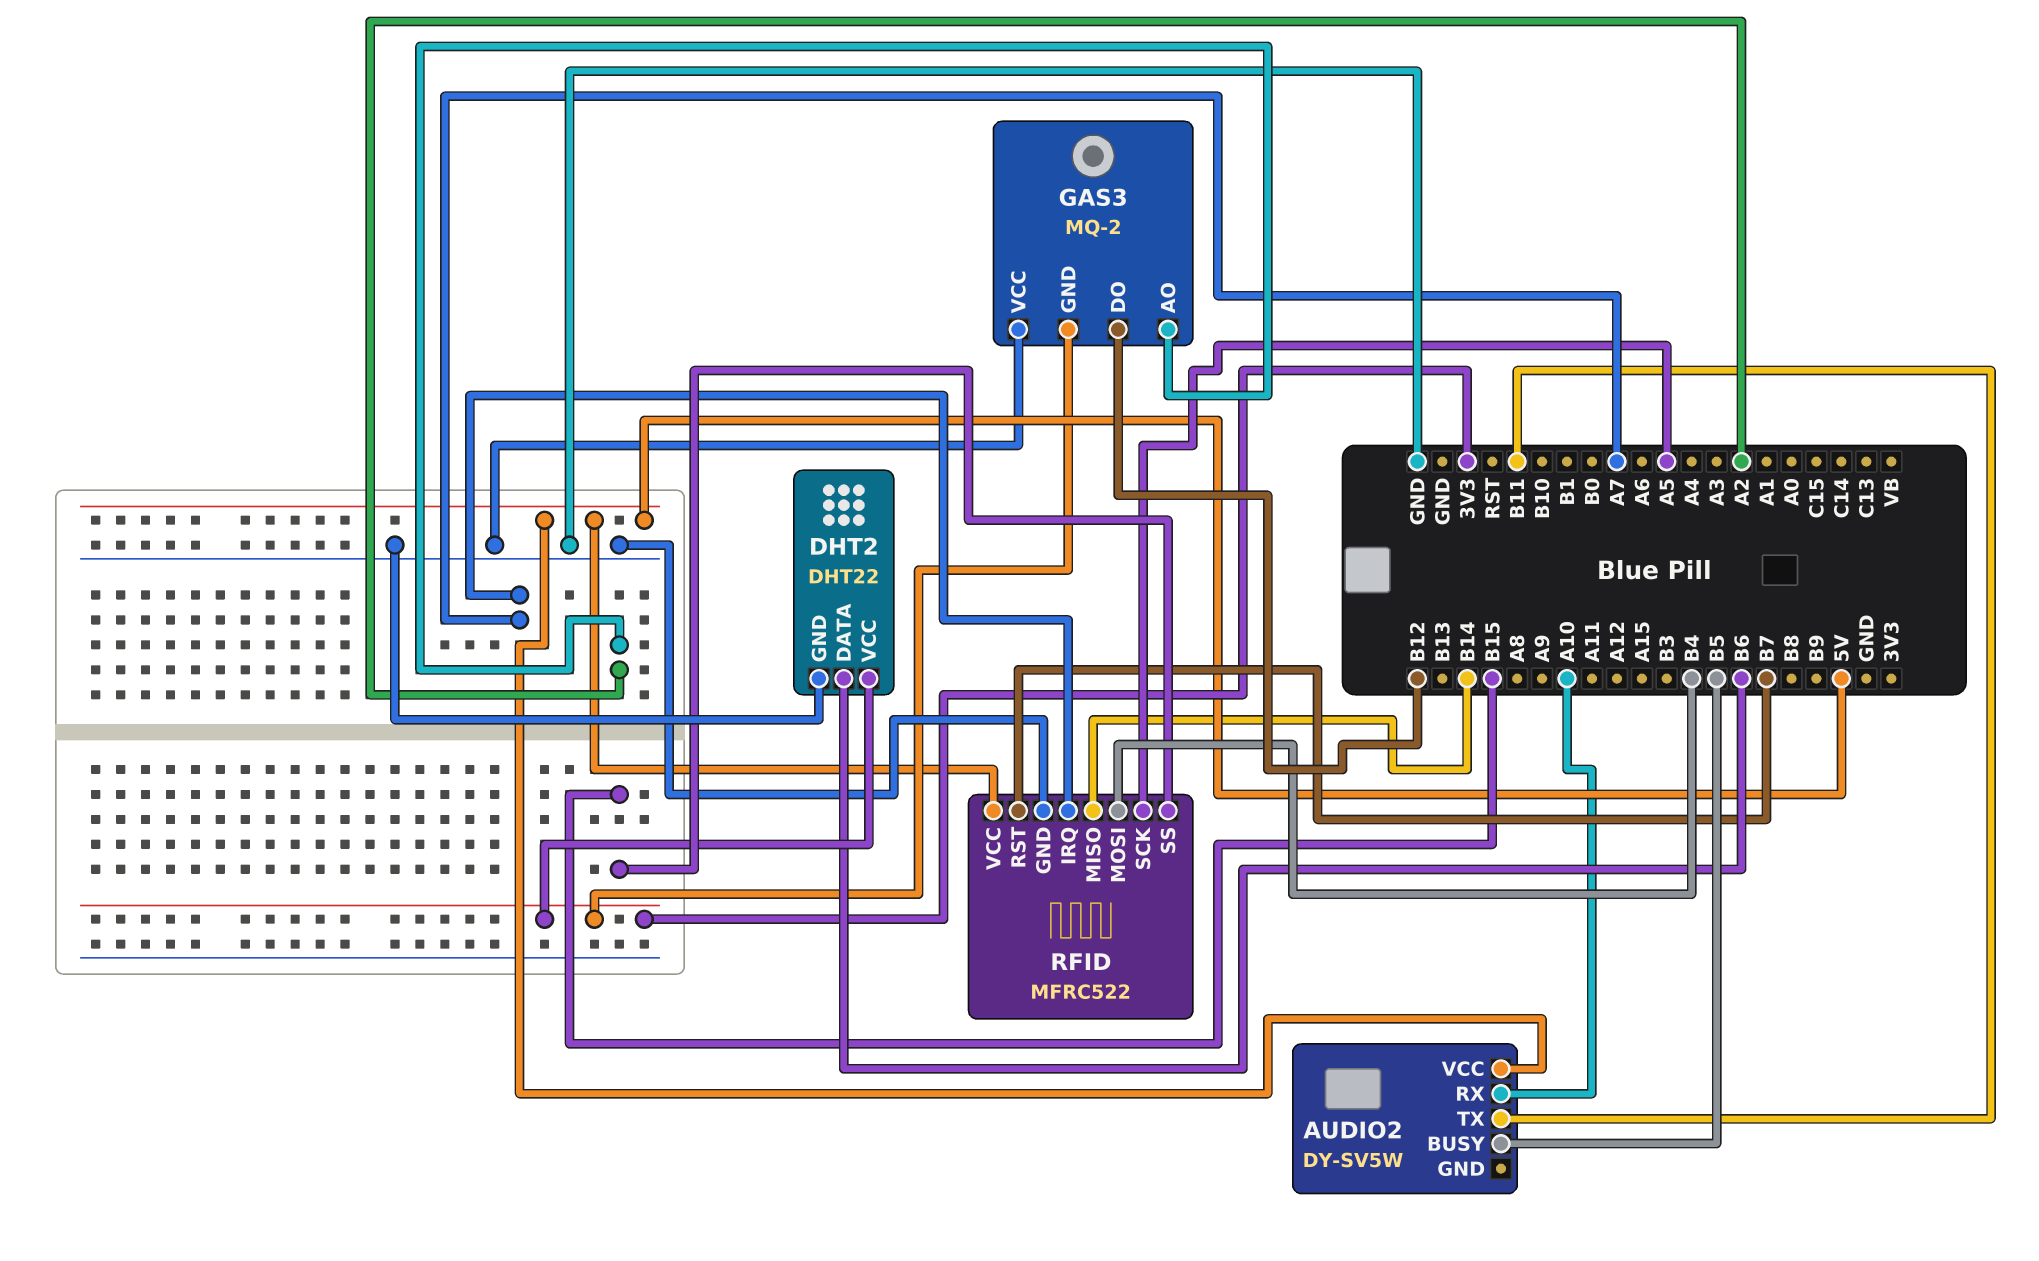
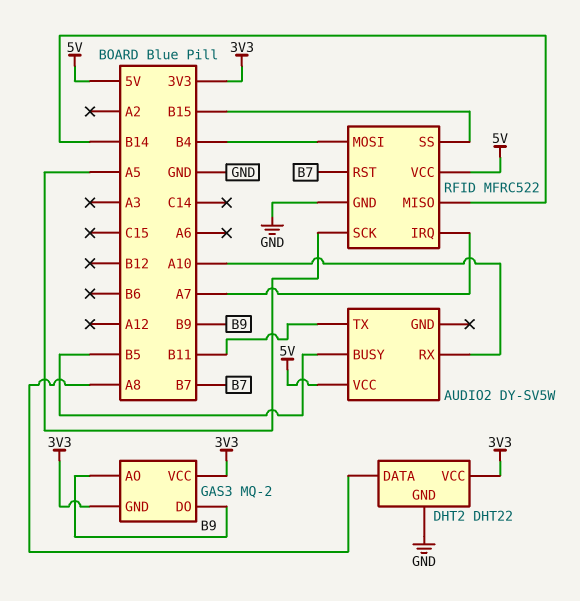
DHT2 pin DATA: B6 -> A8
GAS3 pin AO: A2 -> B9
GAS3 pin DO: B12 -> B9
GAS3 pin VCC: GND -> 3V3

